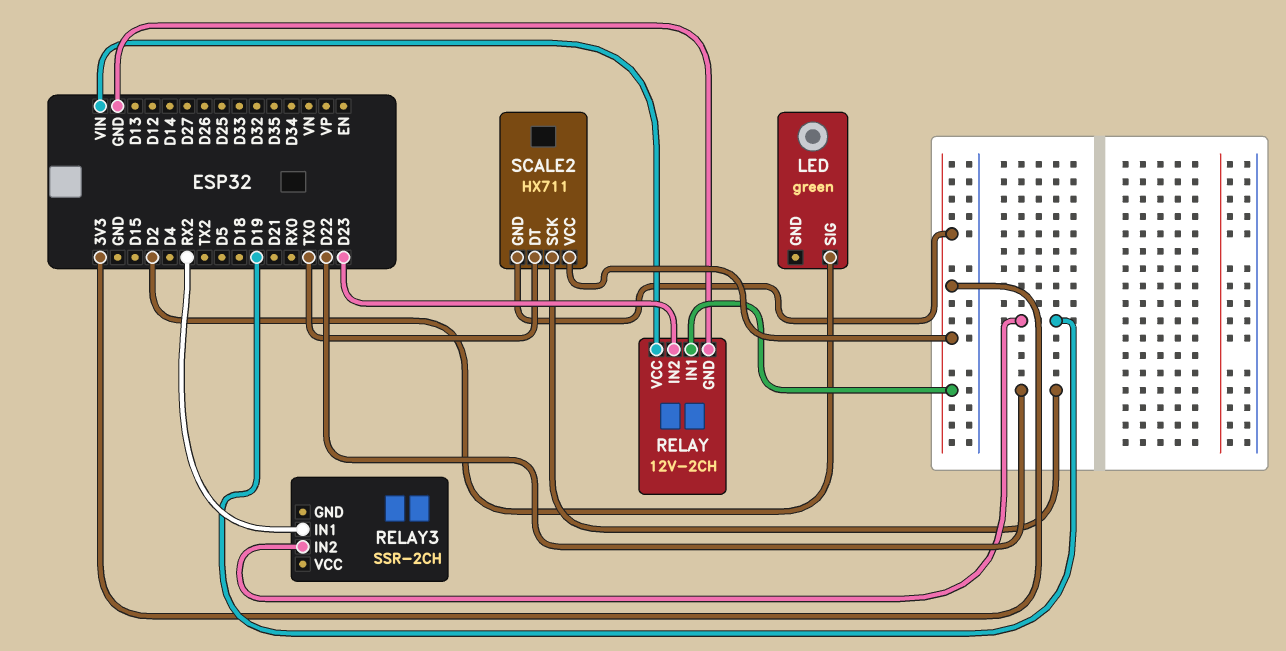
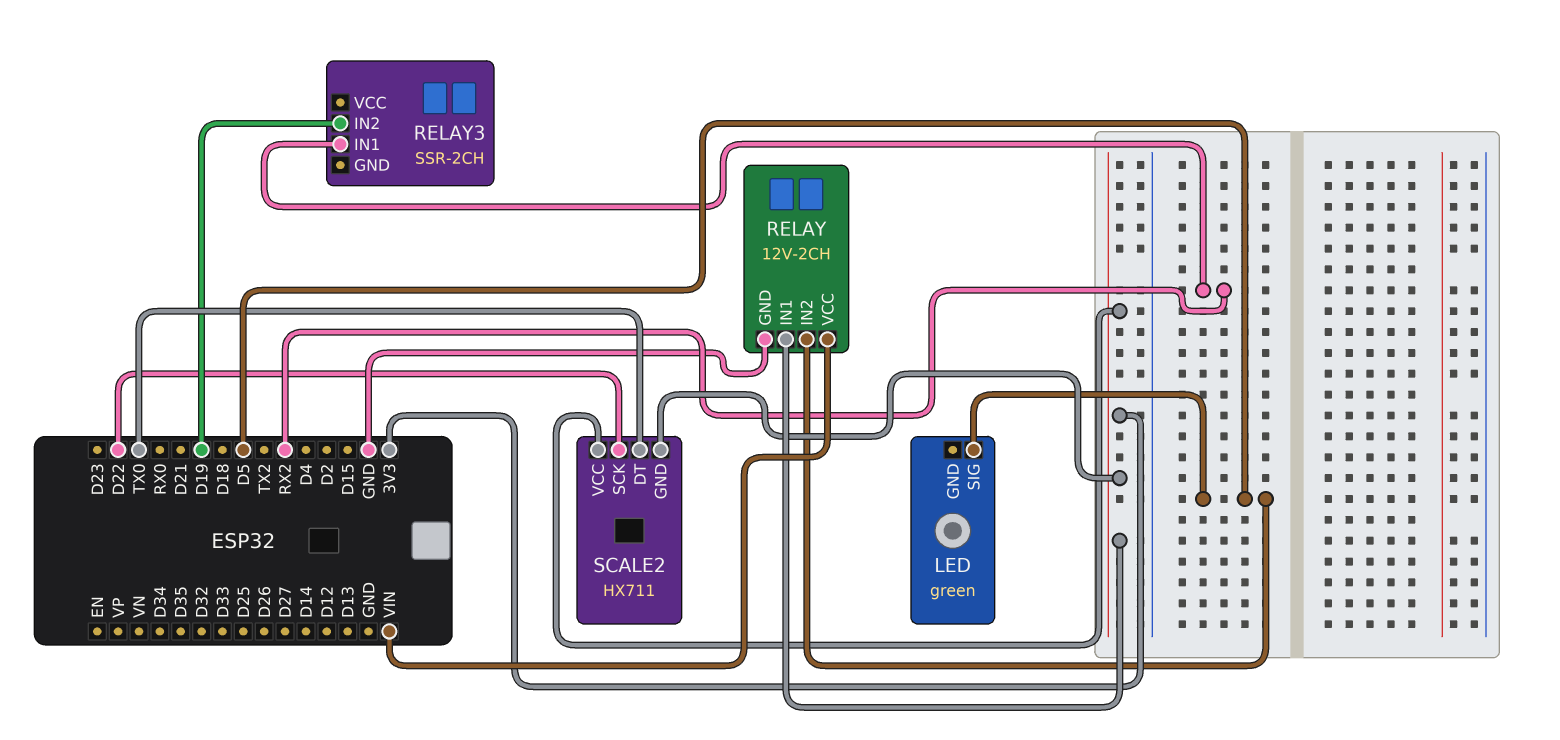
LED pin SIG: D2 -> D5
RELAY pin IN2: D23 -> D5

